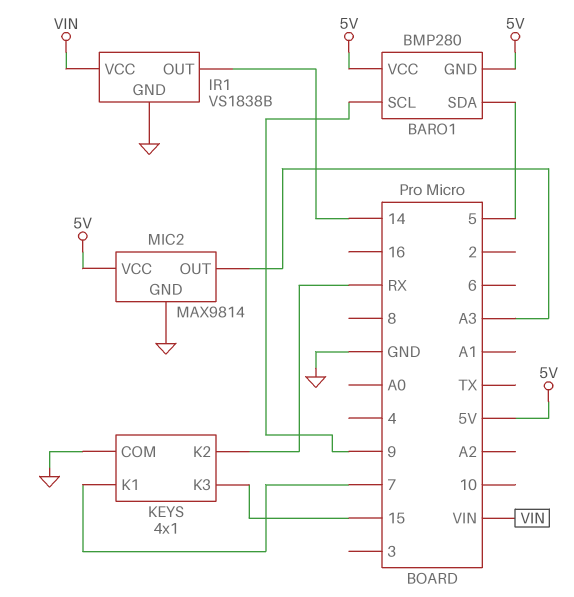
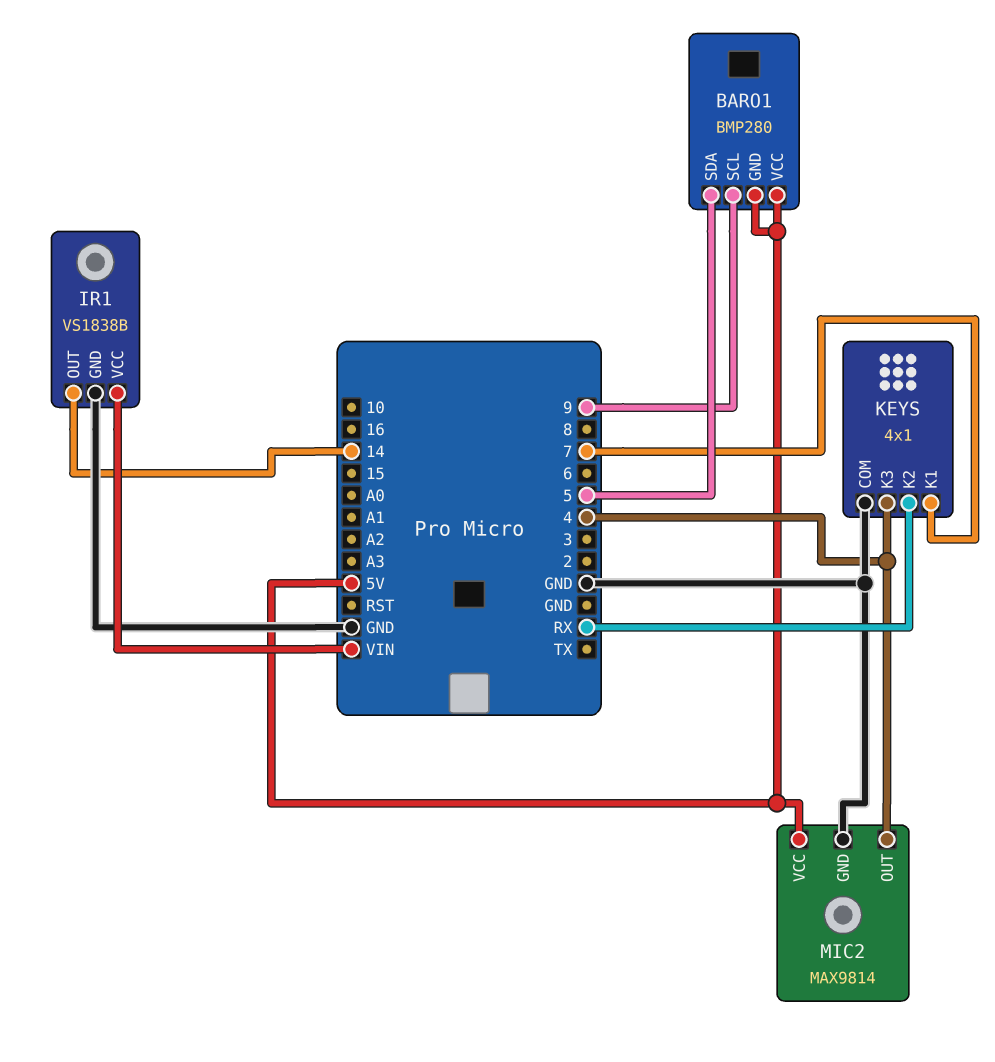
KEYS pin K3: 15 -> 4
MIC2 pin OUT: A3 -> 4

